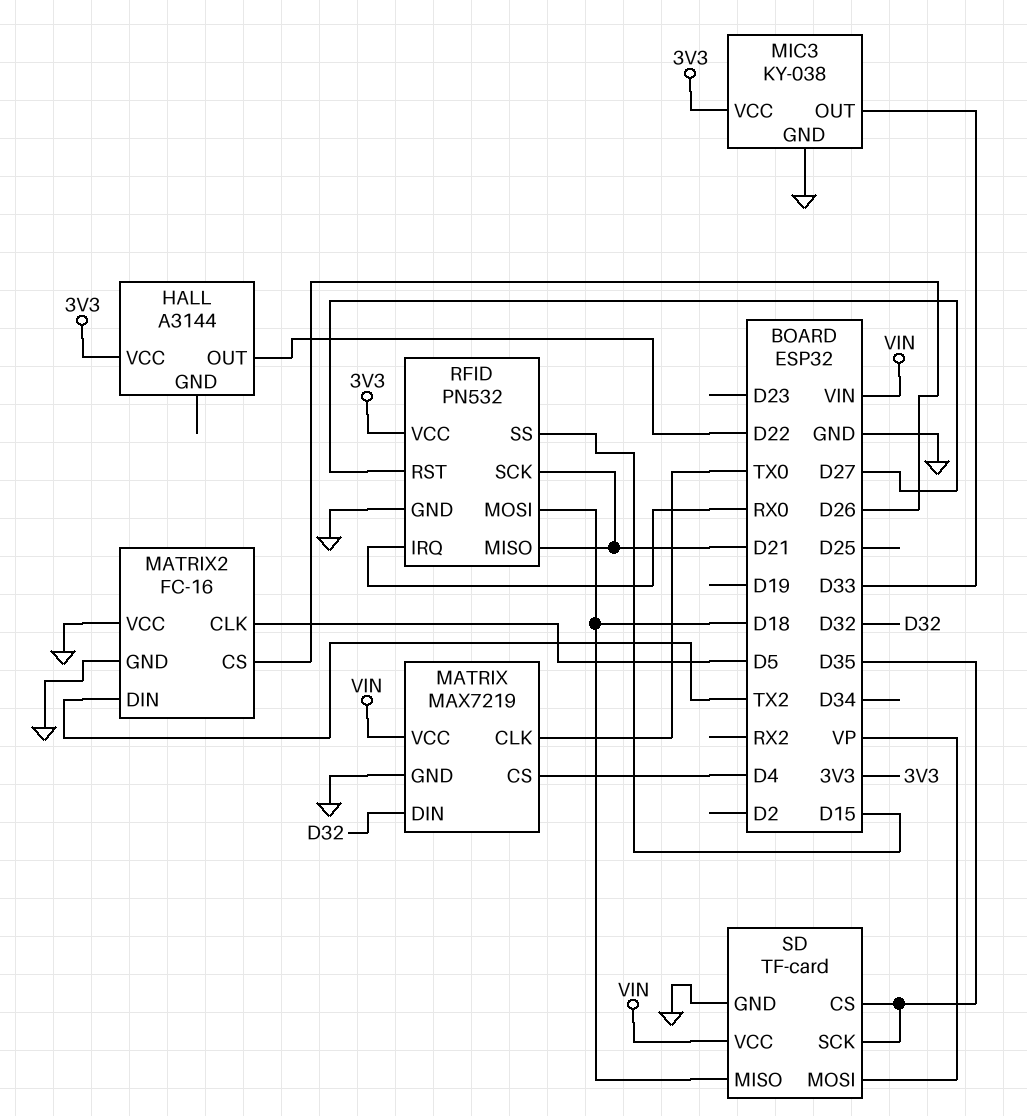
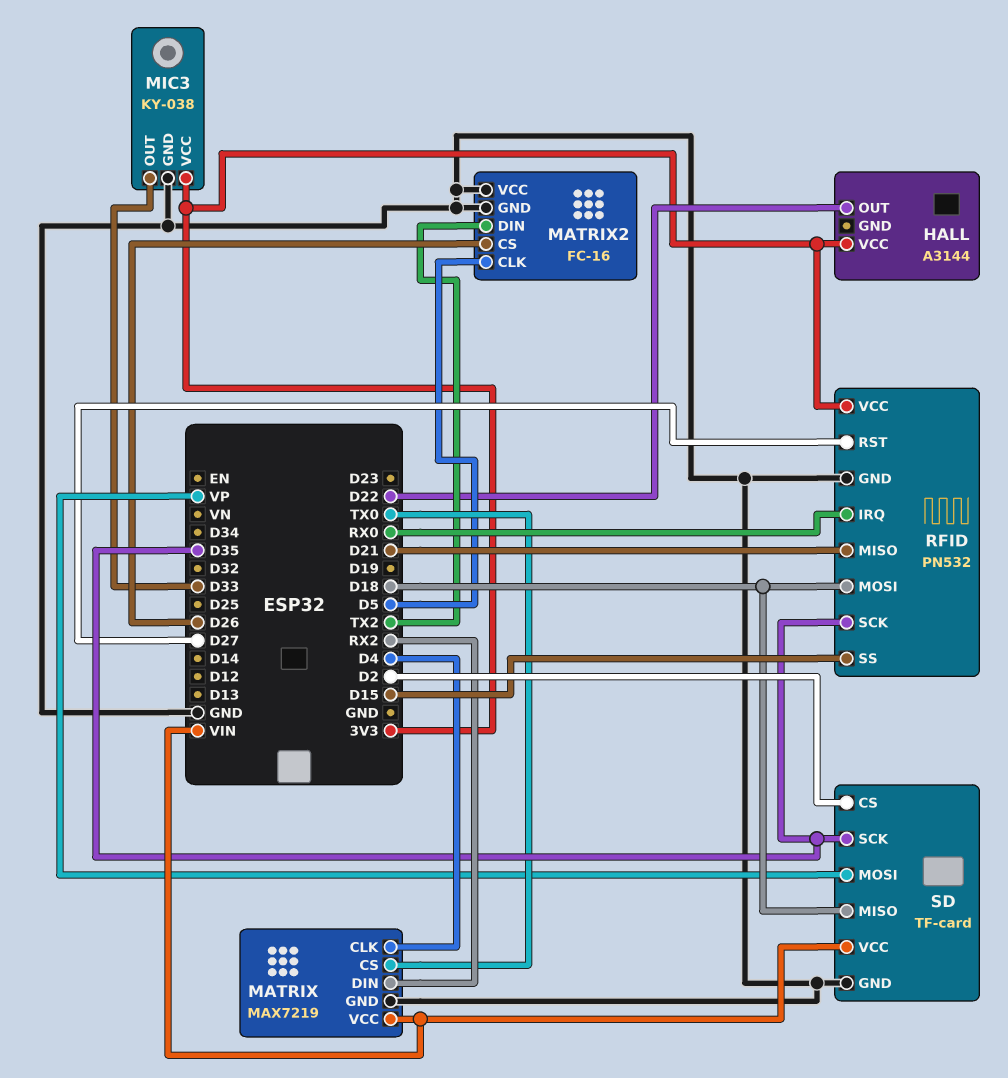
MATRIX pin CLK: TX0 -> D4
MATRIX pin CS: D4 -> TX0
MATRIX pin DIN: D32 -> RX2
RFID pin SCK: D21 -> D35
SD pin CS: D35 -> D2

